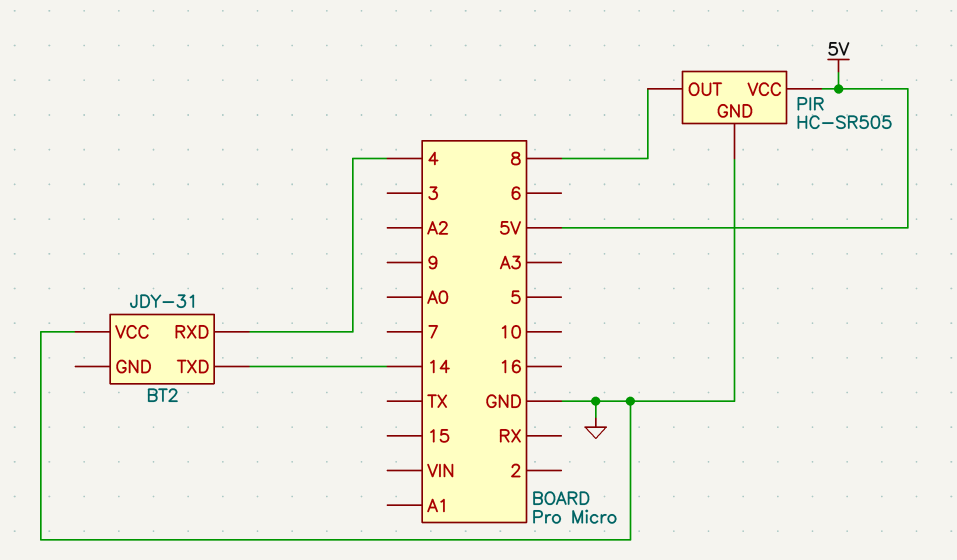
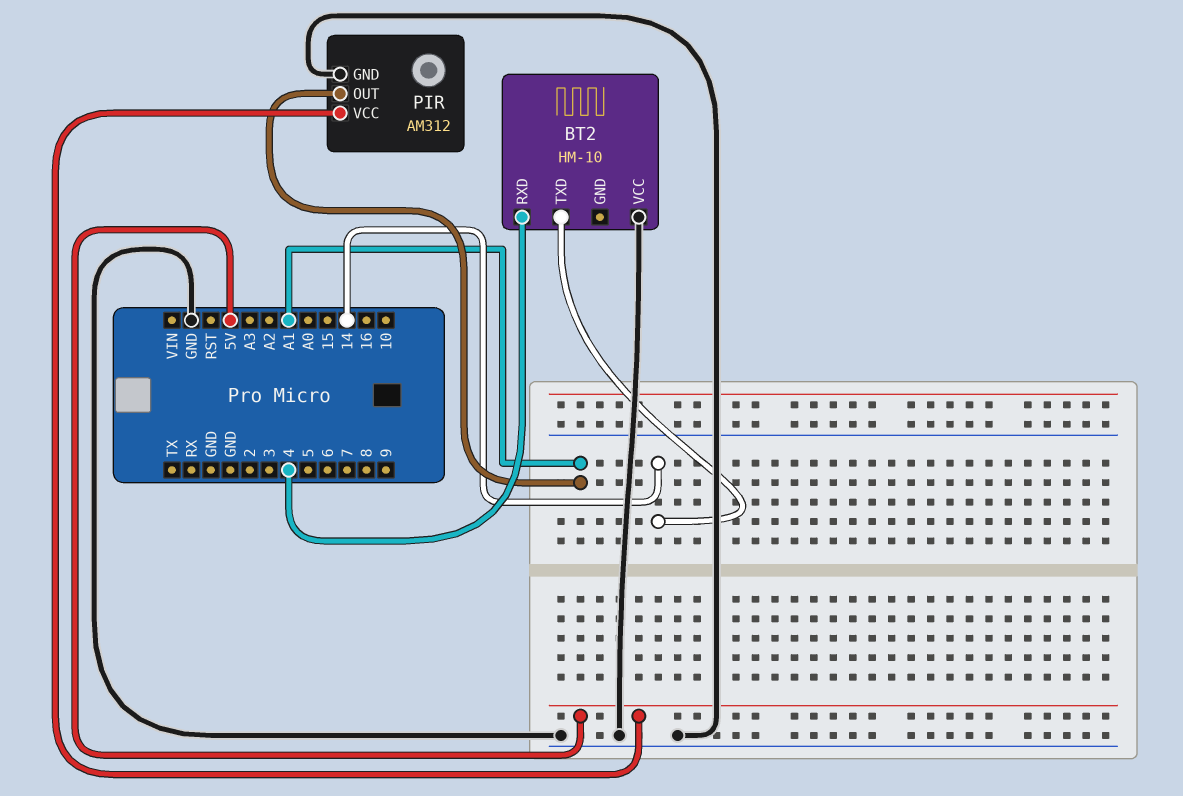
BT2: JDY-31 -> HM-10
PIR: HC-SR505 -> AM312
PIR pin OUT: 8 -> A1

